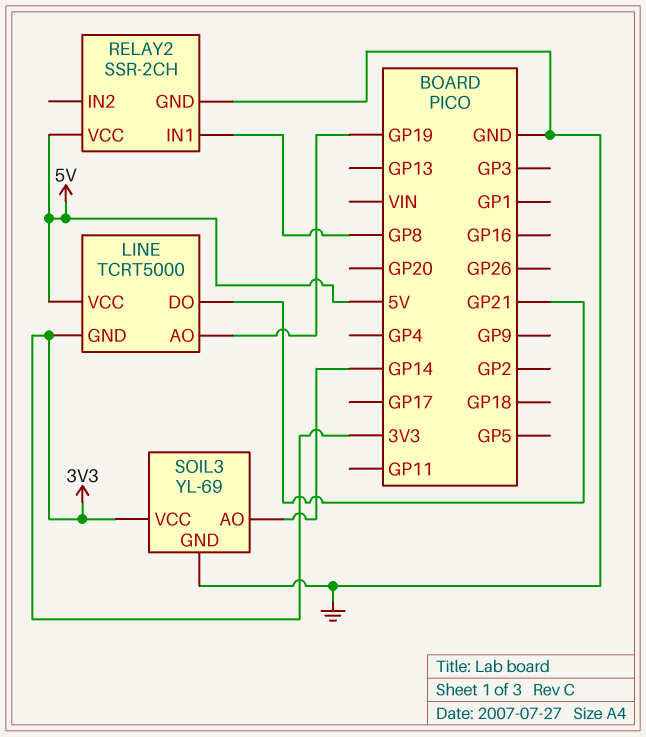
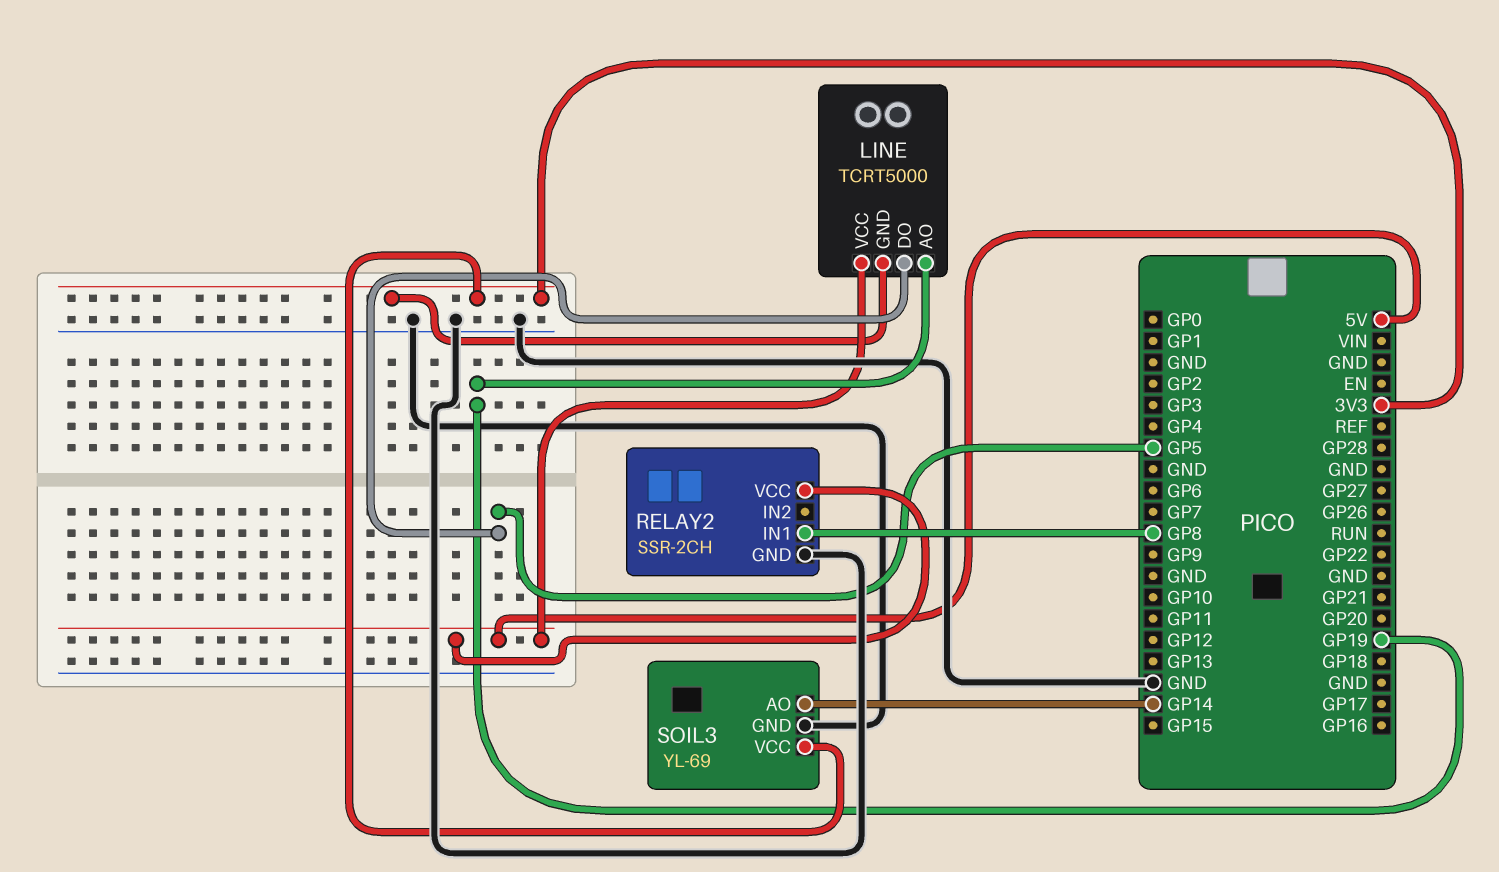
LINE pin DO: GP21 -> GP5

